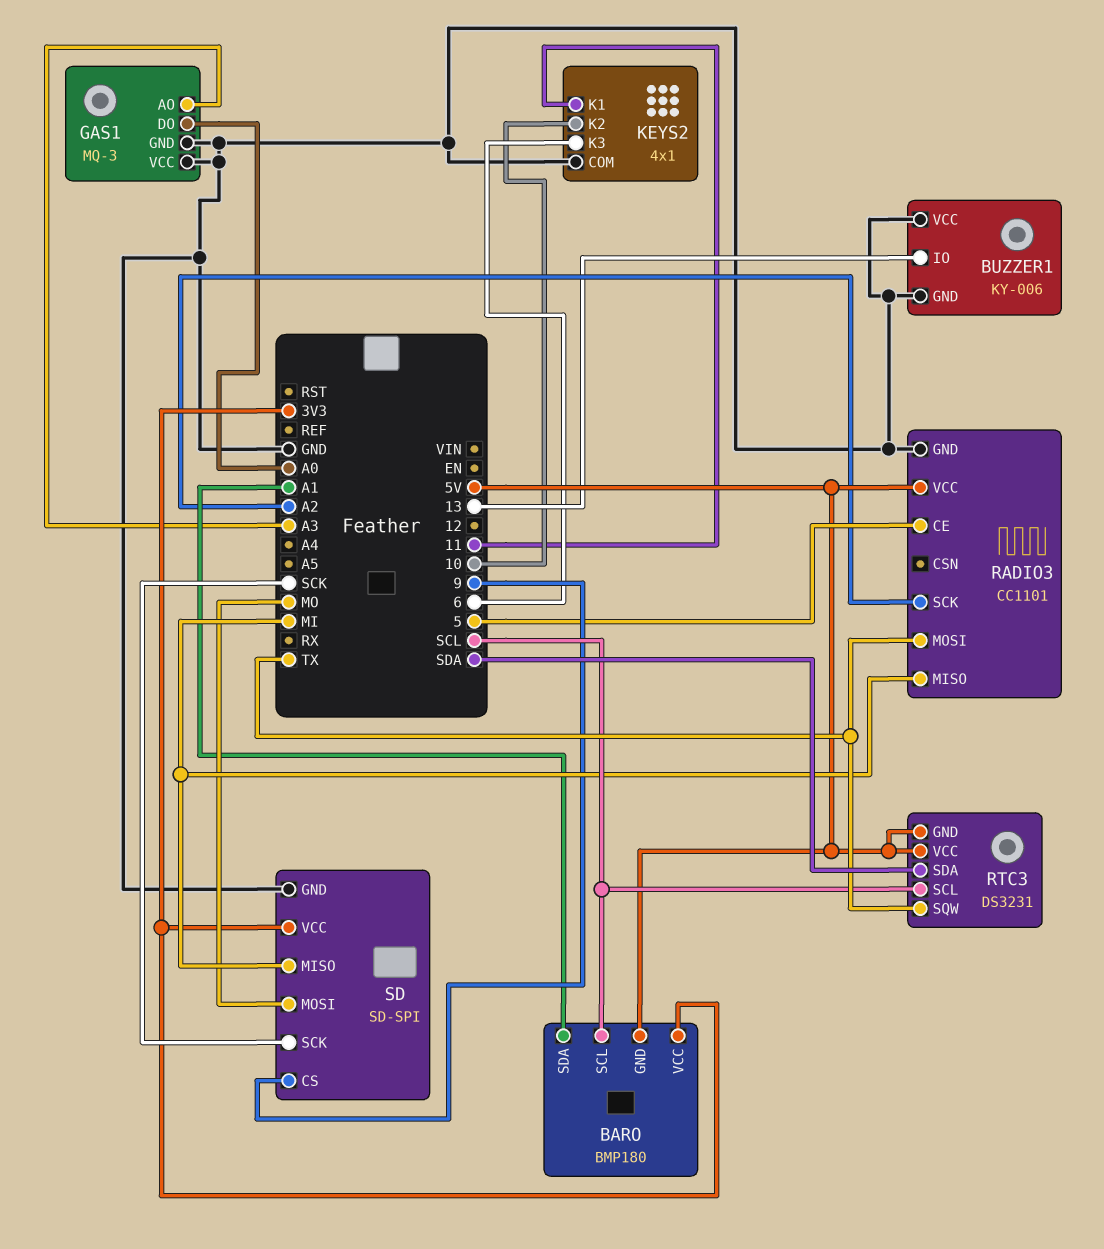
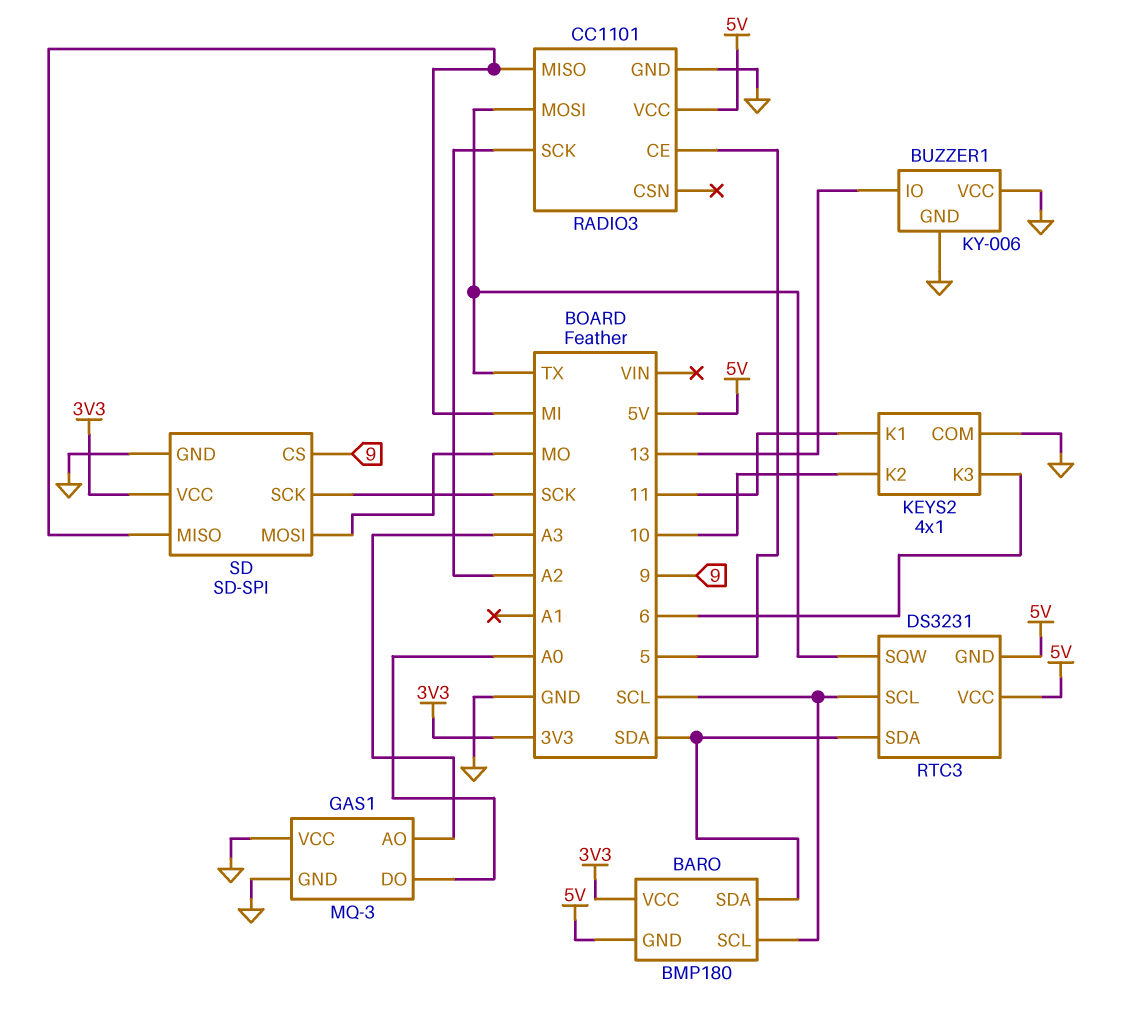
BARO pin SDA: A1 -> SDA

